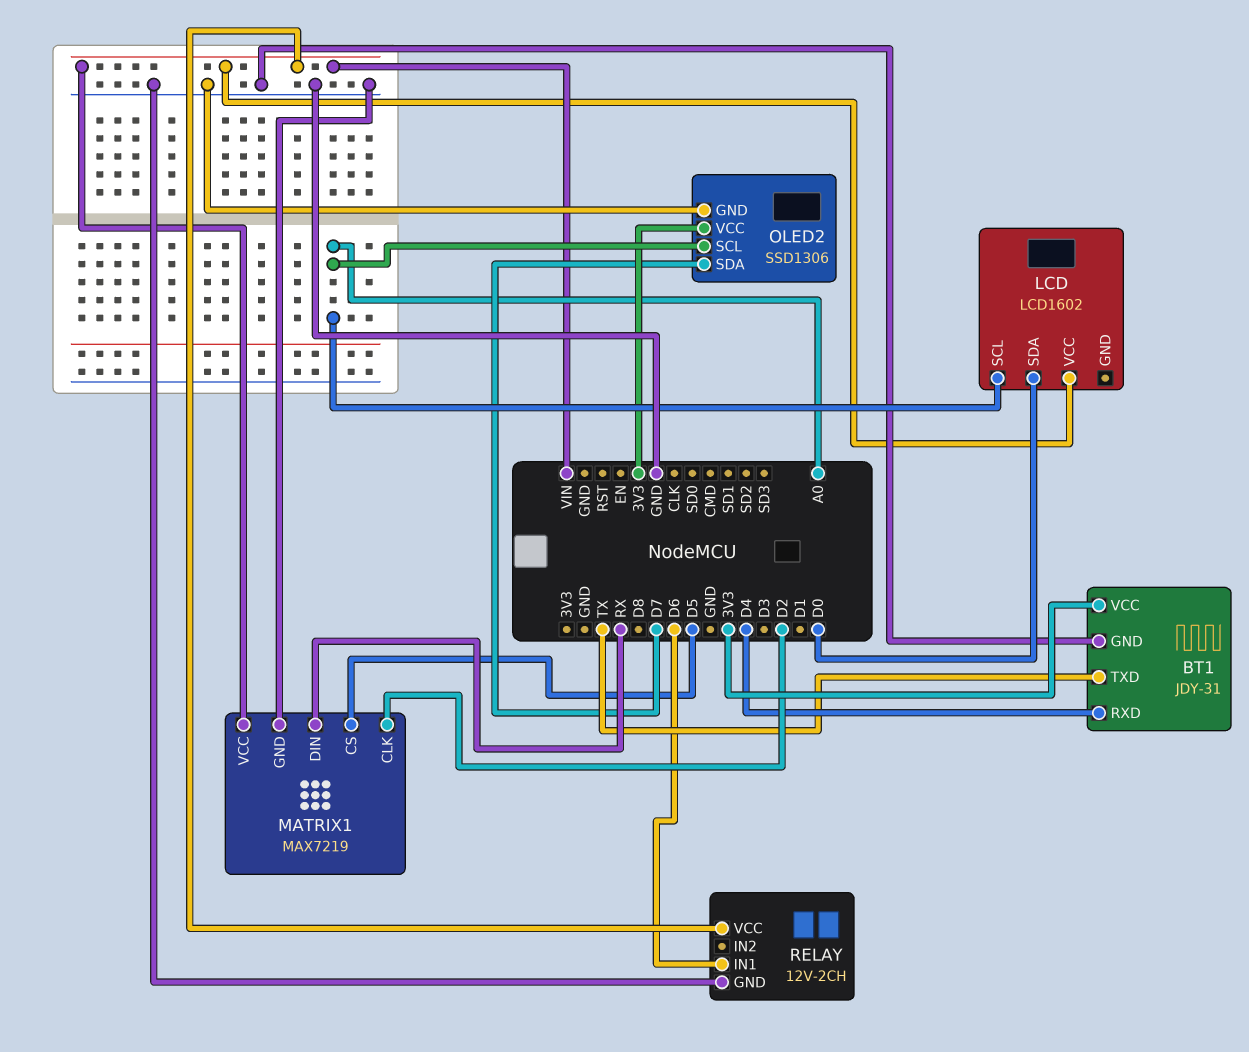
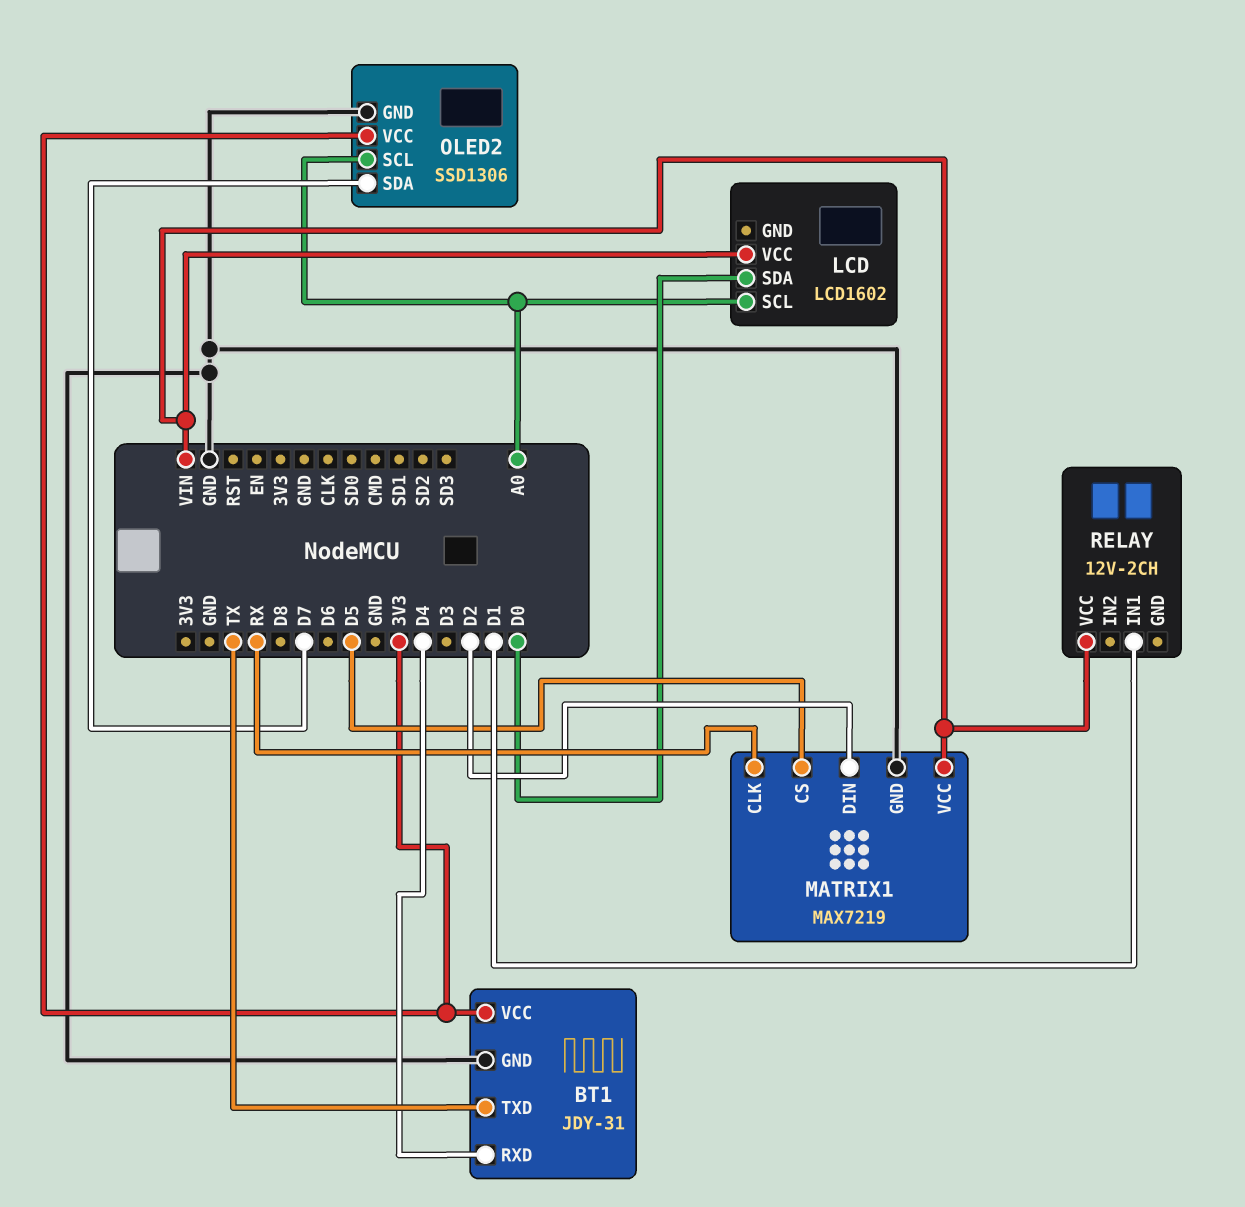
MATRIX1 pin CLK: D2 -> RX
MATRIX1 pin DIN: RX -> D2
RELAY pin GND: GND -> none
RELAY pin IN1: D6 -> D1

